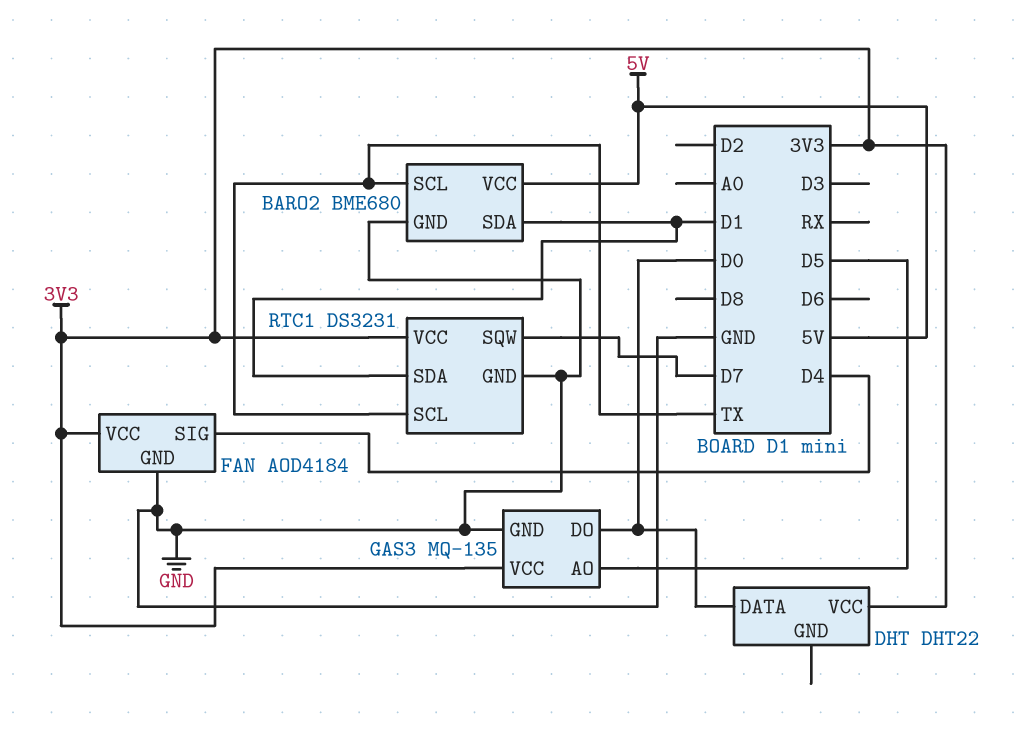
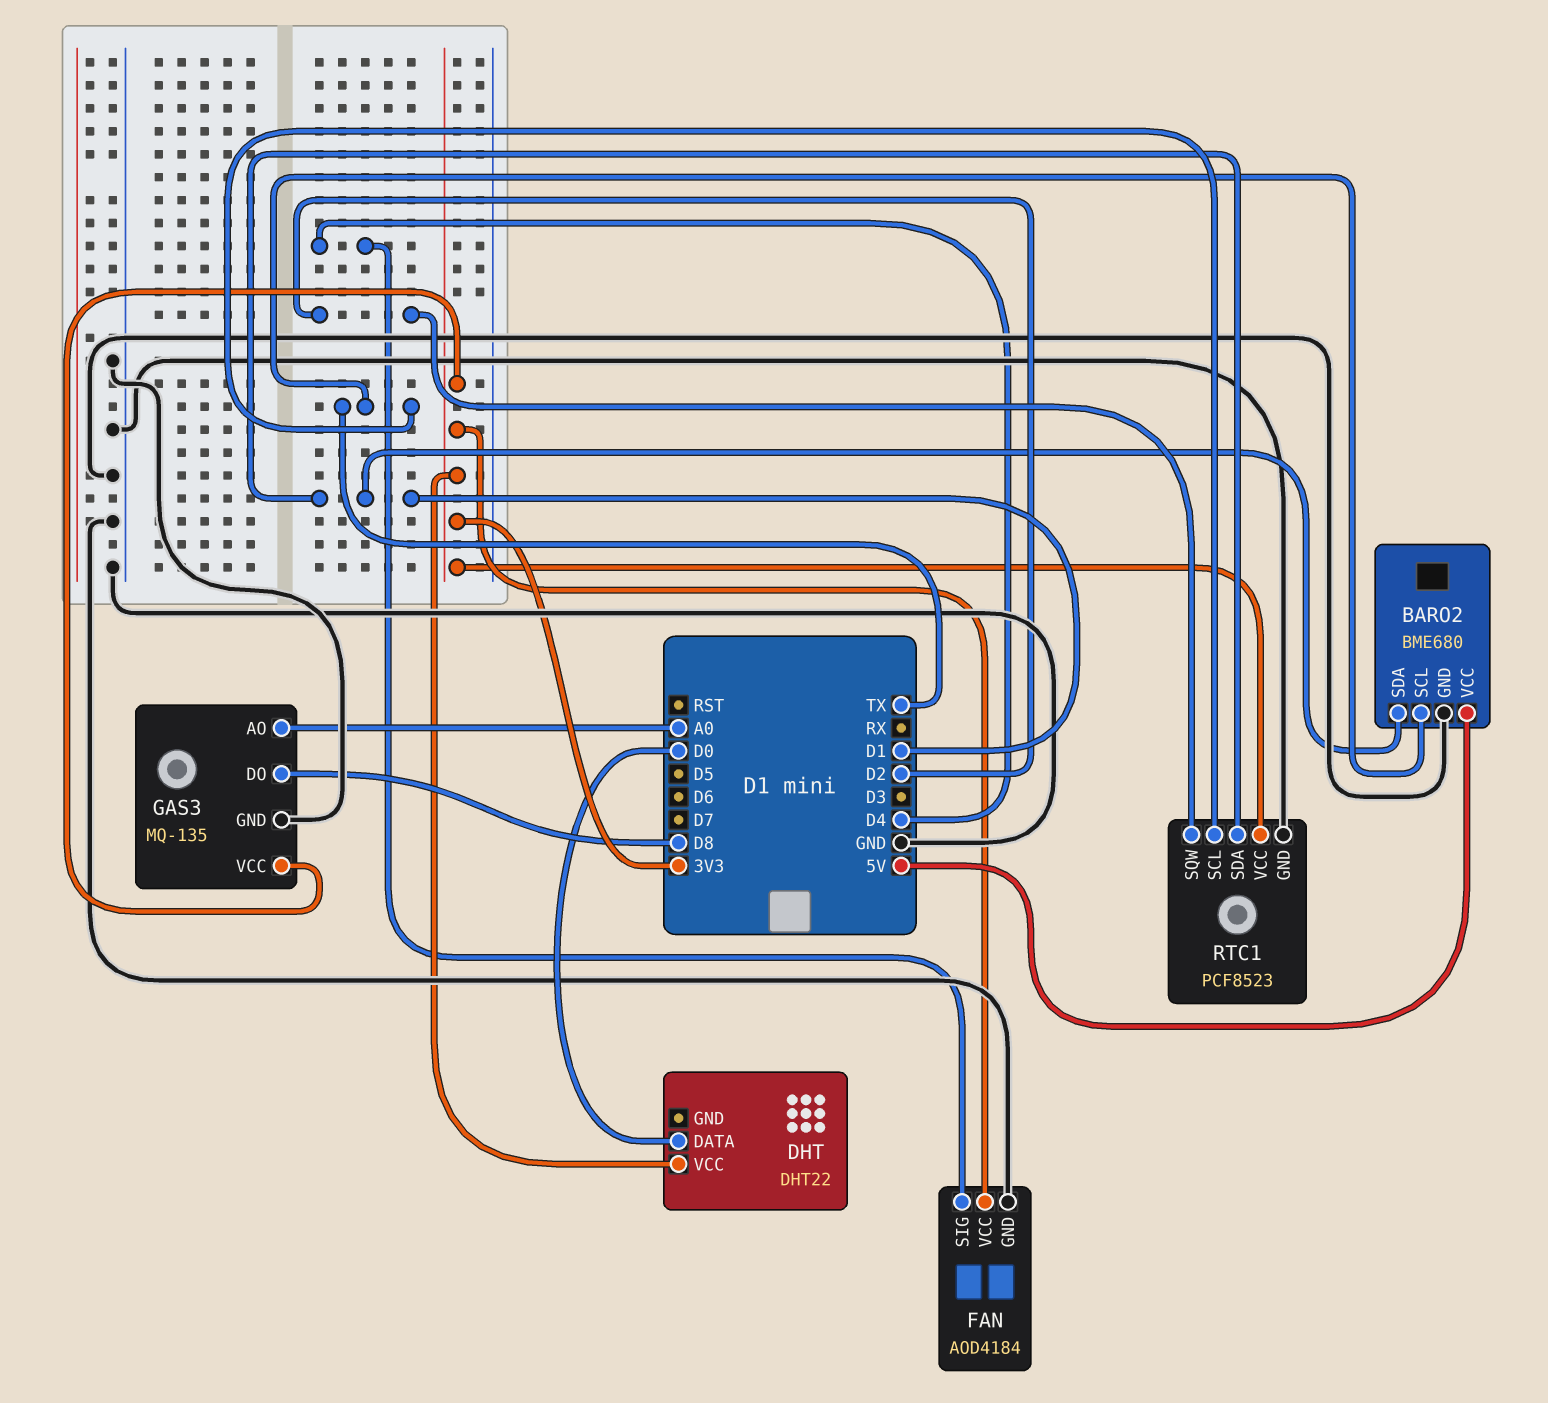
GAS3 pin AO: D5 -> A0
GAS3 pin DO: D0 -> D8
RTC1: DS3231 -> PCF8523
RTC1 pin SQW: D7 -> D2

